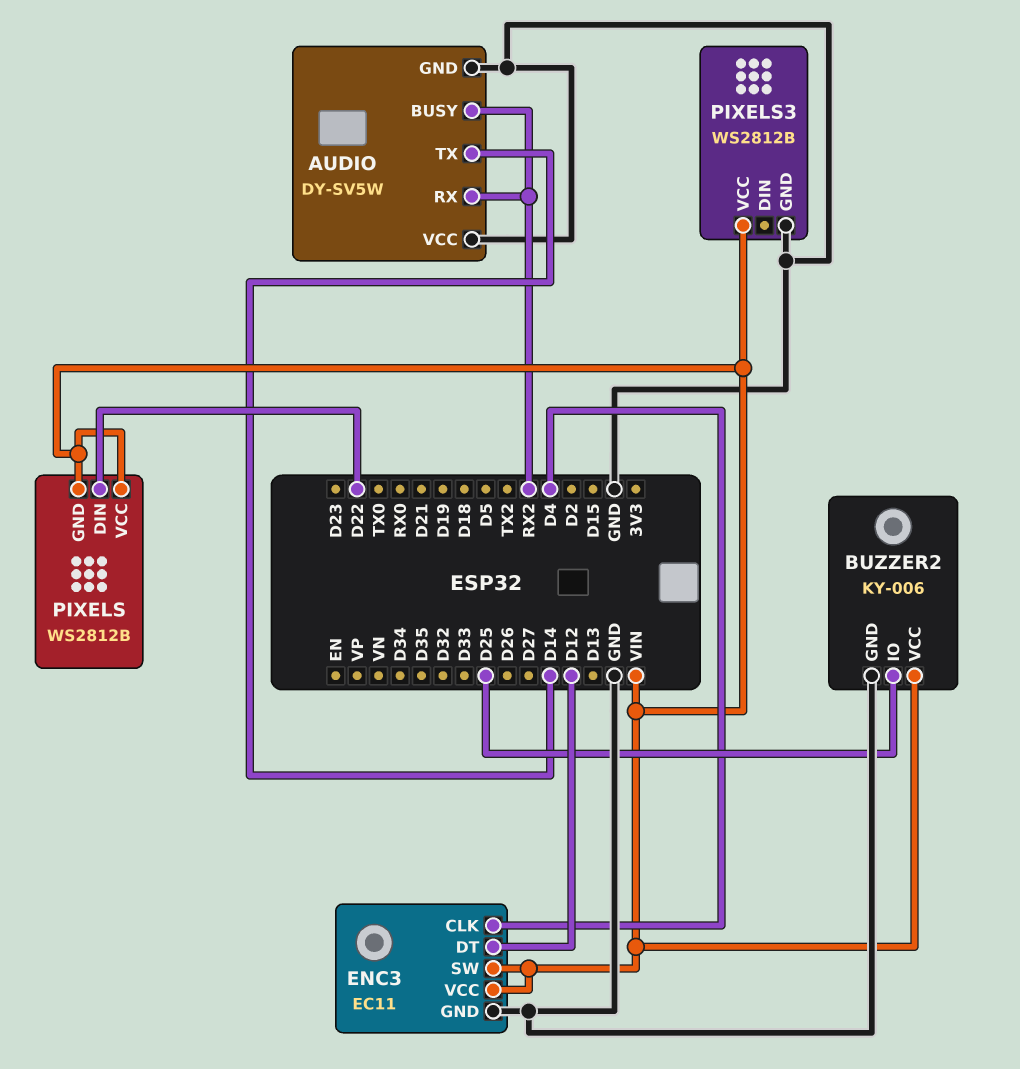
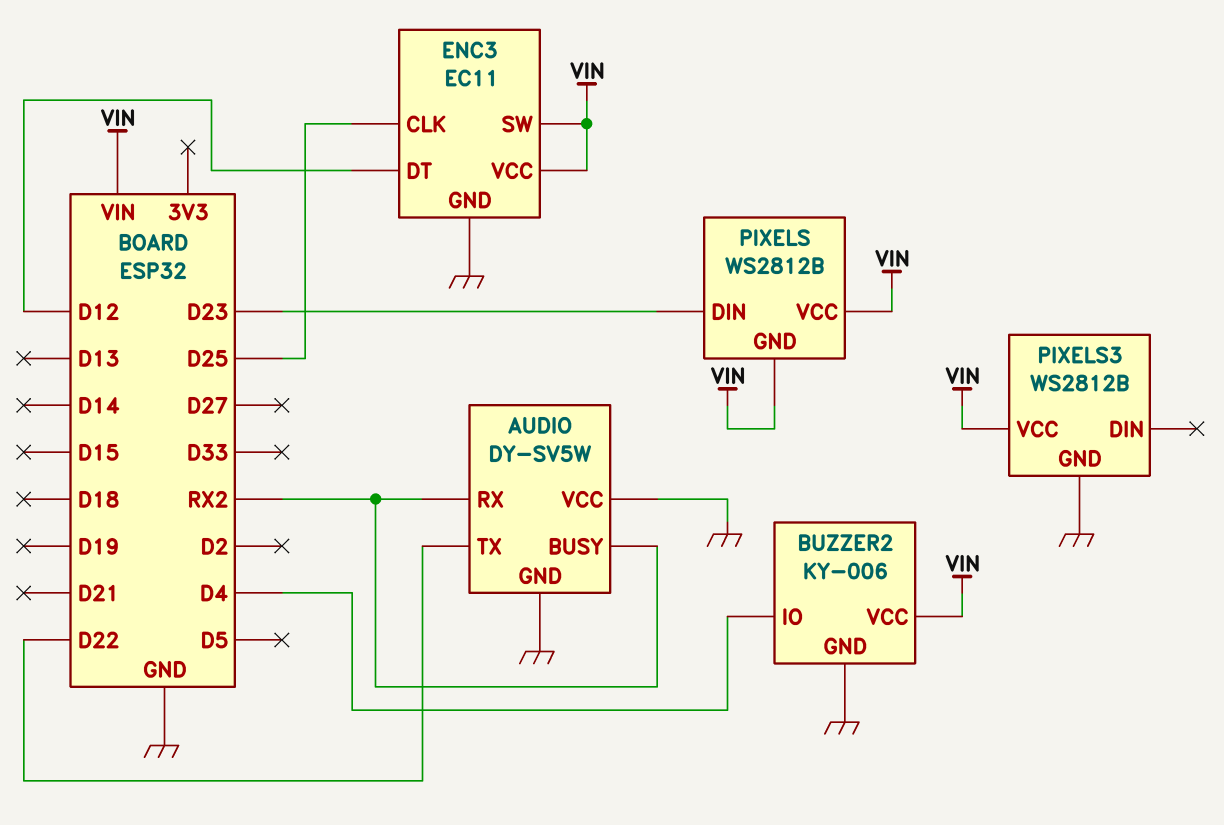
AUDIO pin TX: D14 -> D22
BUZZER2 pin IO: D25 -> D4
ENC3 pin CLK: D4 -> D25
PIXELS pin DIN: D22 -> D23

